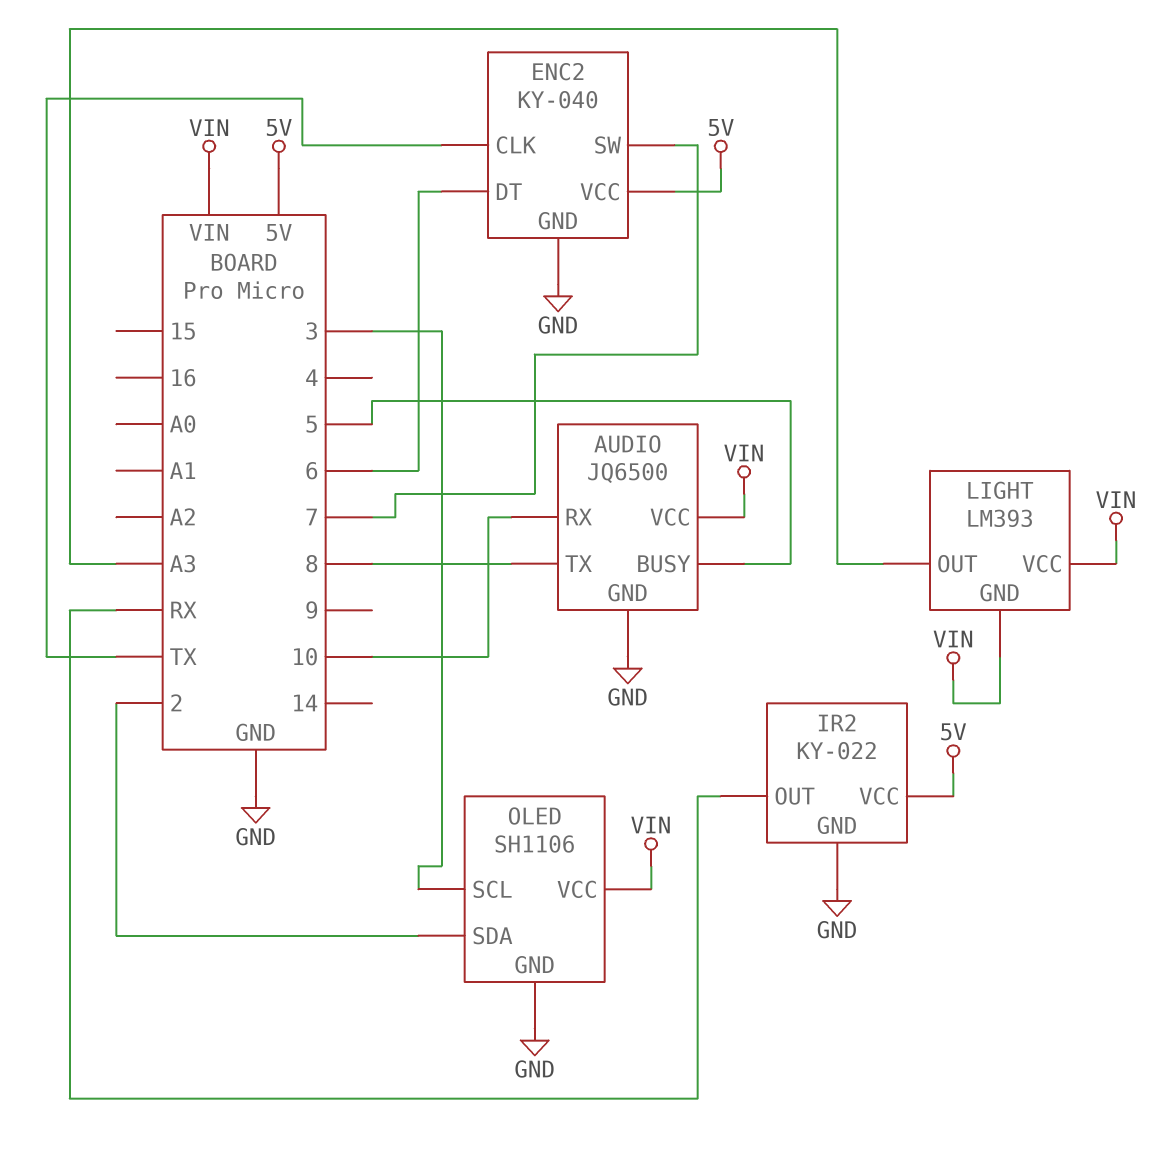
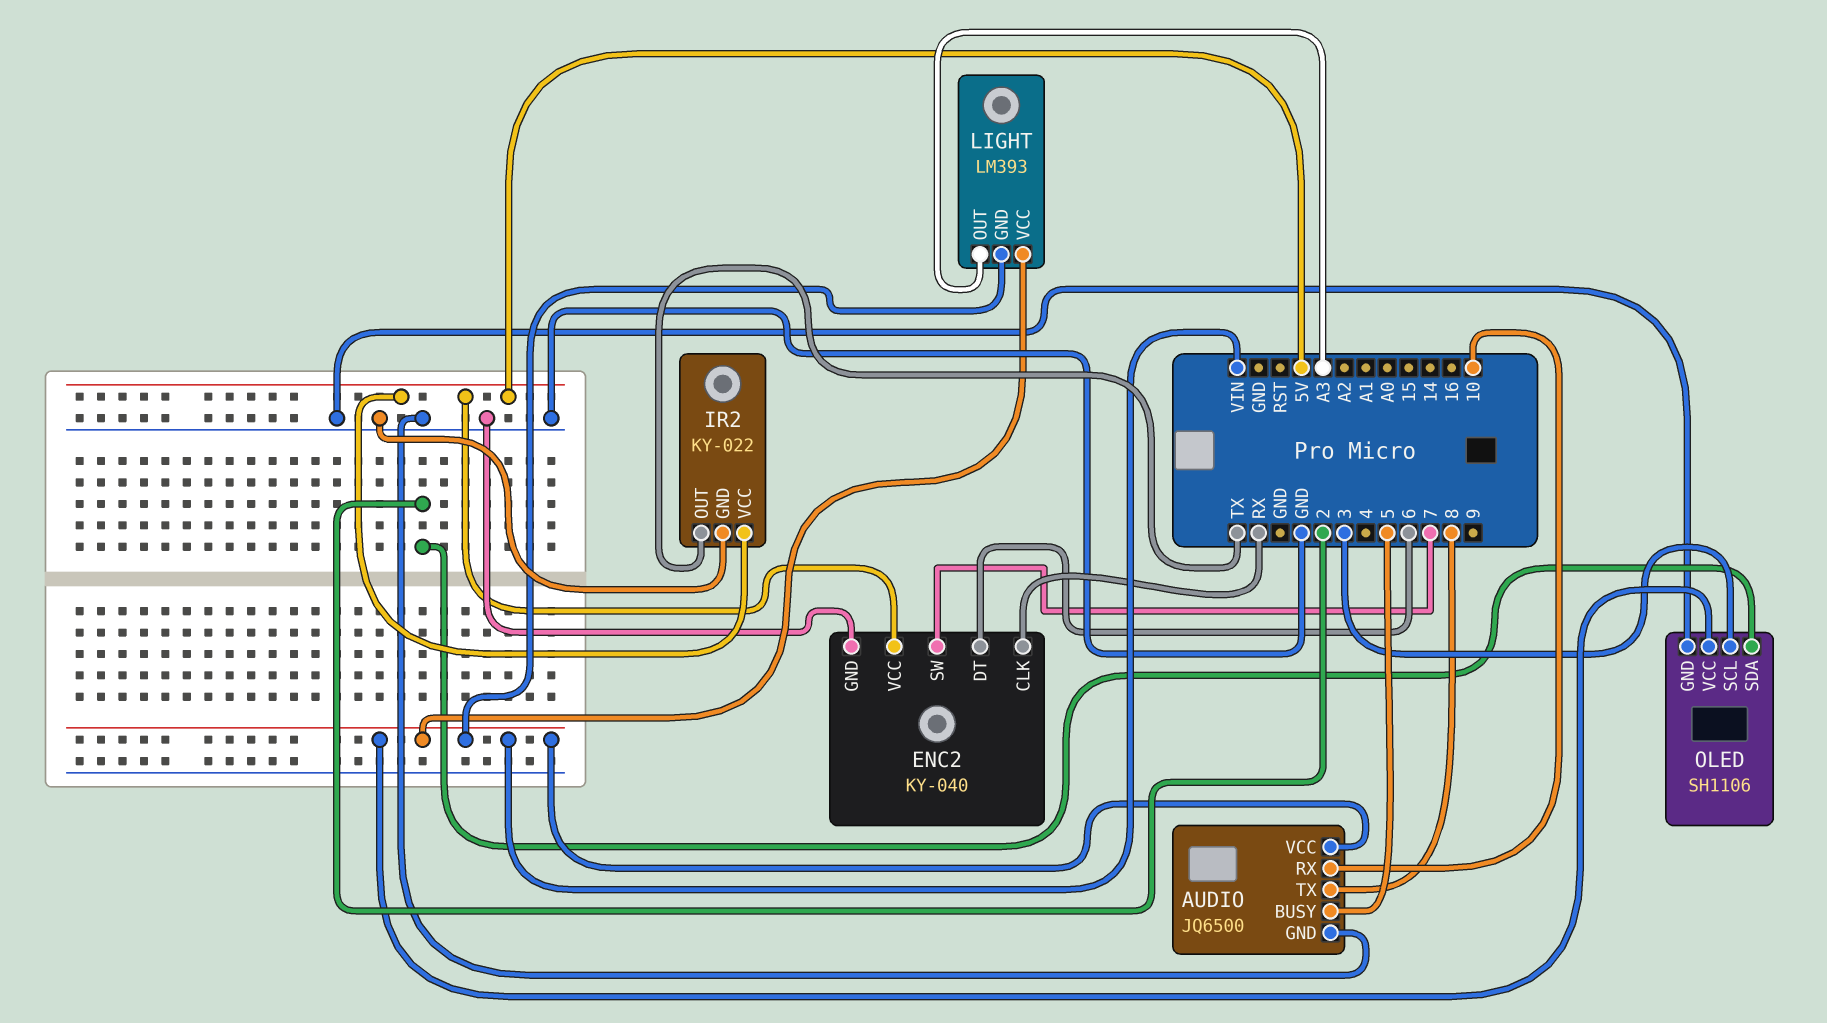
ENC2 pin CLK: TX -> RX
IR2 pin OUT: RX -> TX

